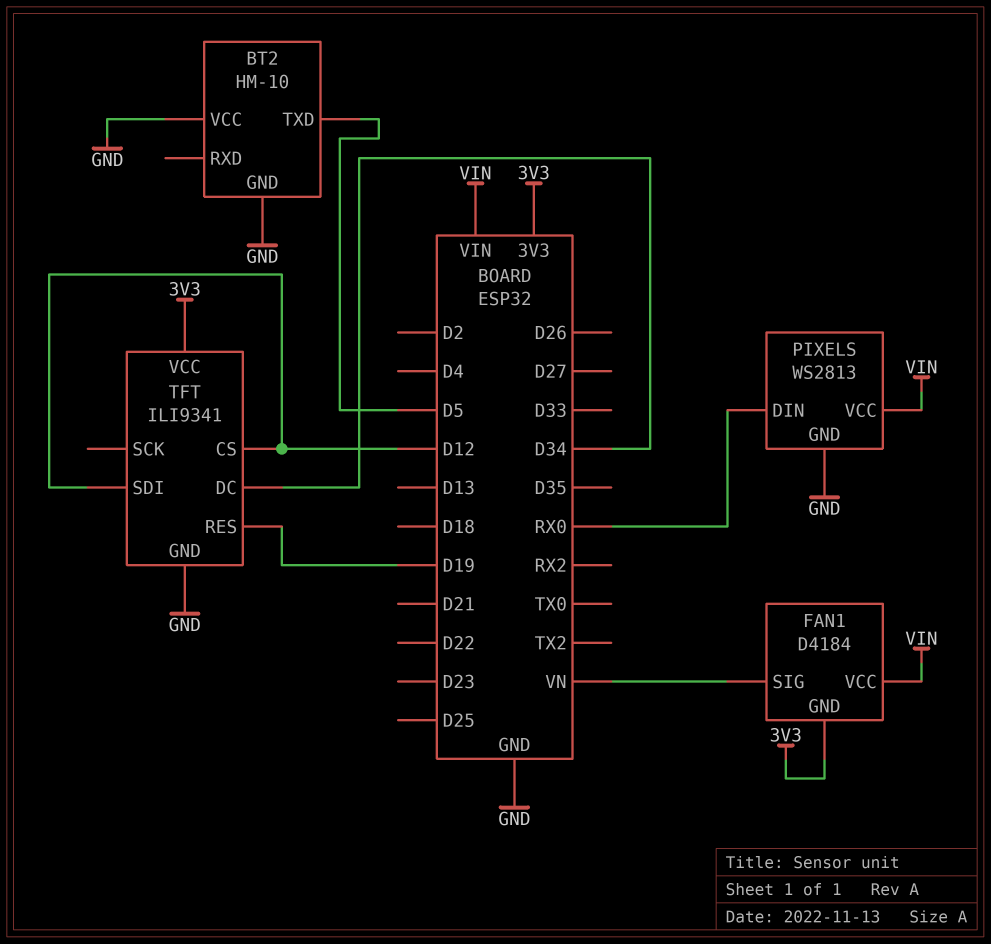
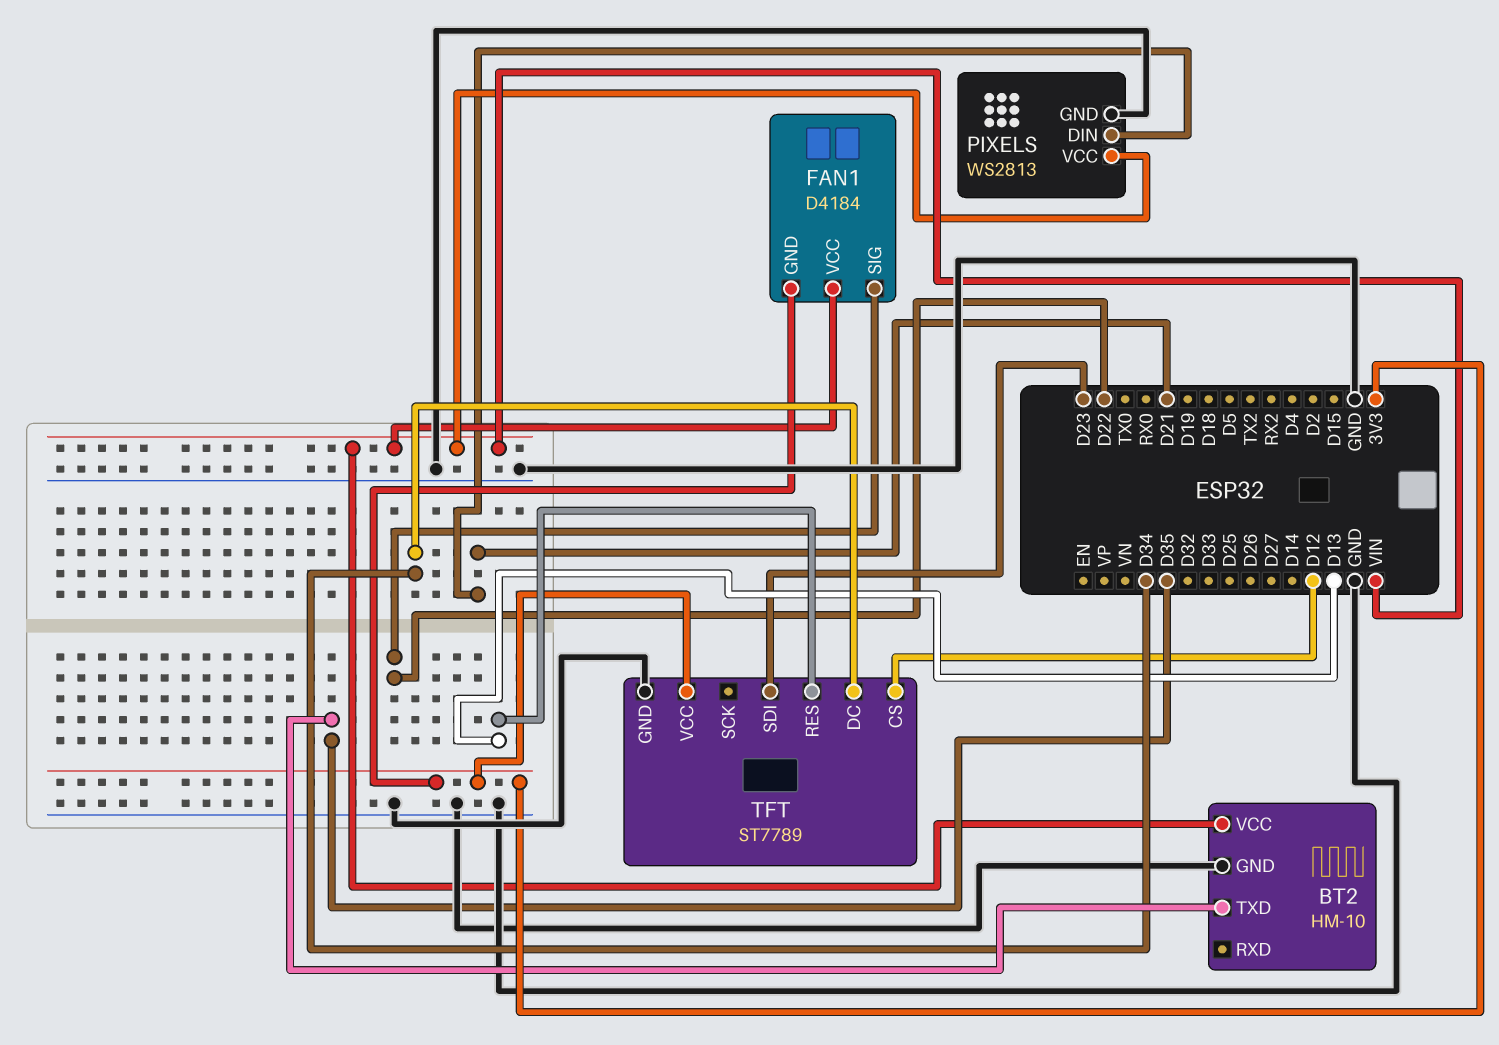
BT2 pin TXD: D5 -> D35
BT2 pin VCC: GND -> VIN
FAN1 pin SIG: VN -> D22
PIXELS pin DIN: RX0 -> D21
TFT: ILI9341 -> ST7789
TFT pin RES: D19 -> D13
TFT pin SDI: D12 -> D23

